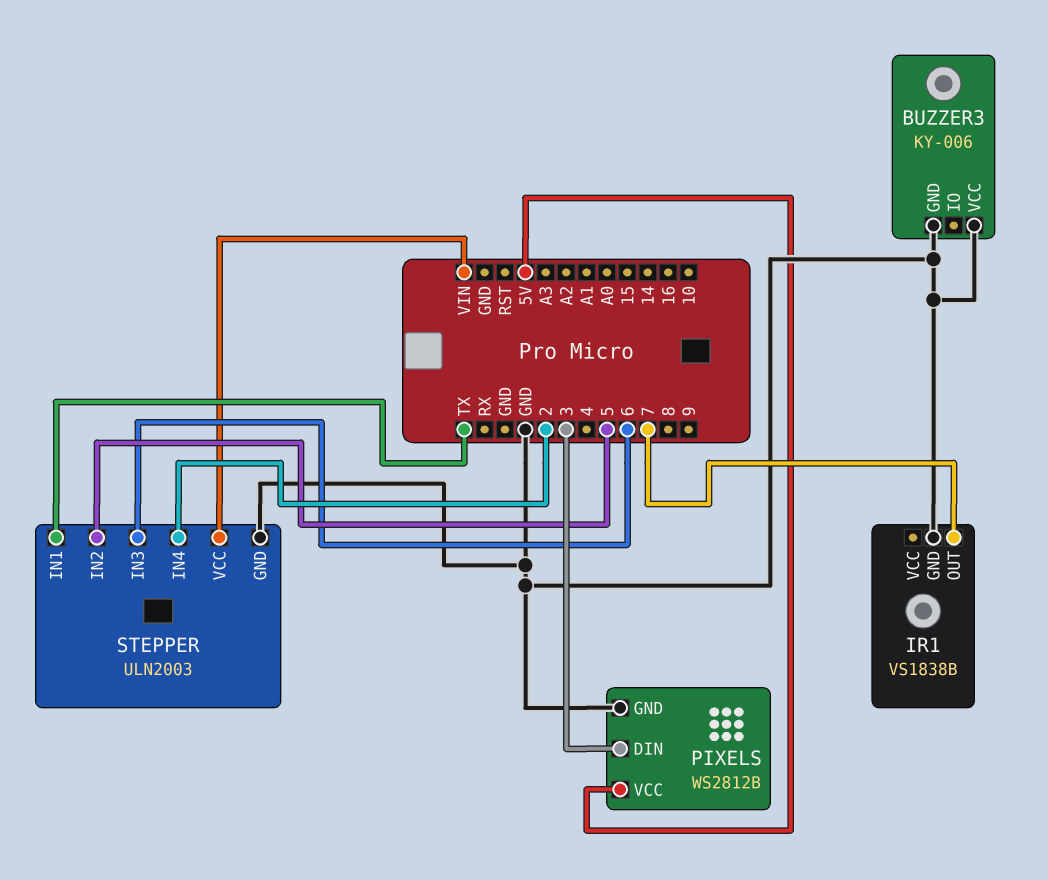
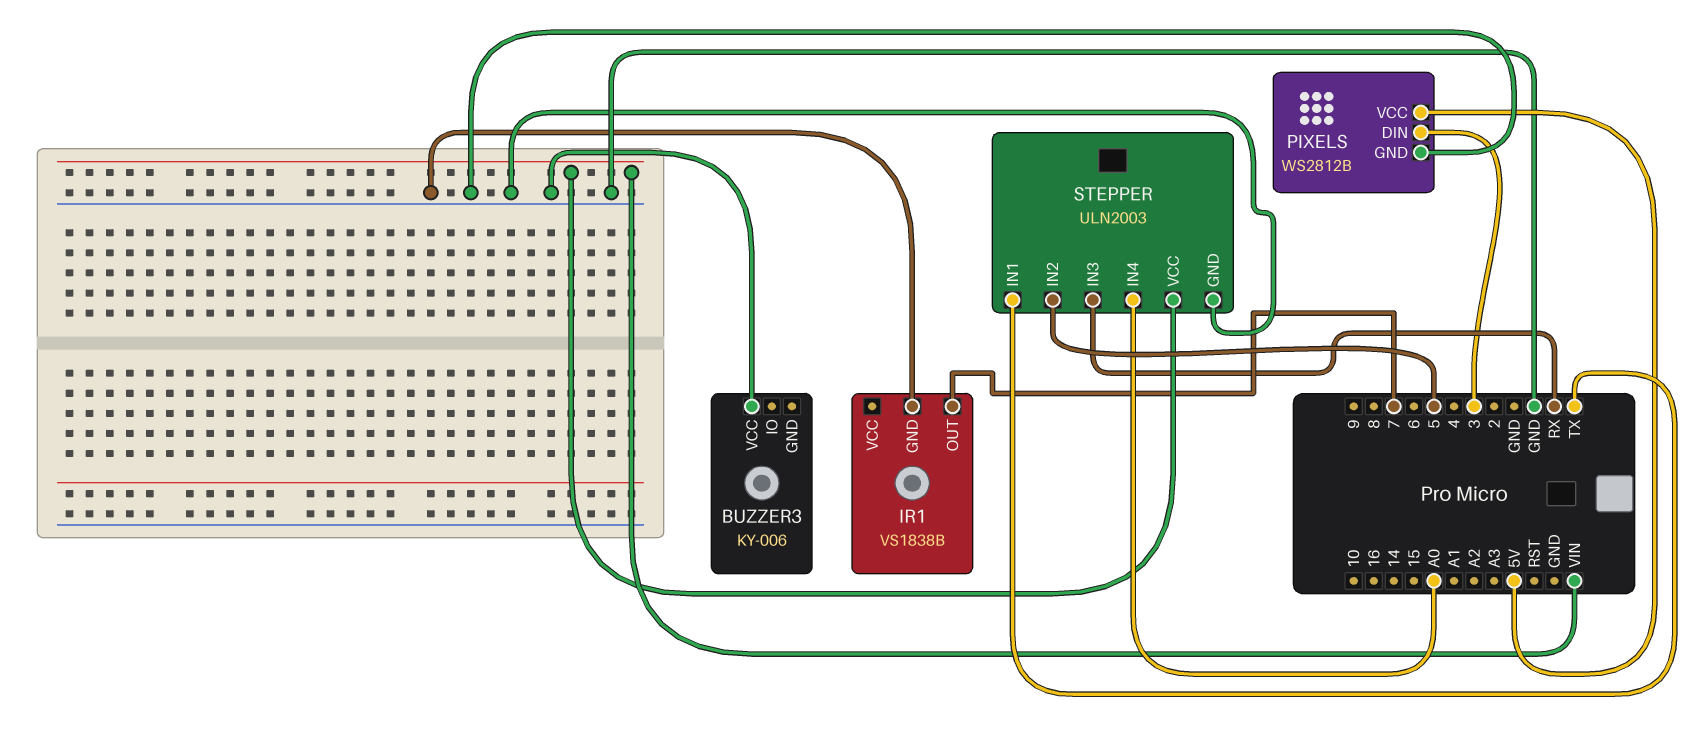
BUZZER3 pin GND: GND -> none
STEPPER pin IN3: 6 -> RX
STEPPER pin IN4: 2 -> A0

